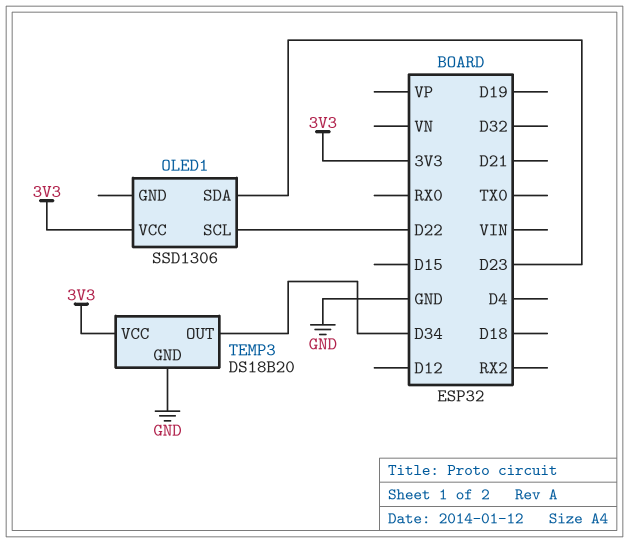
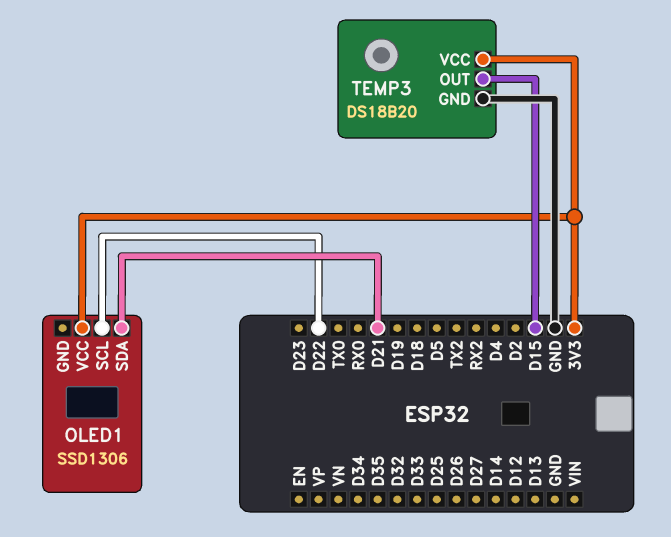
OLED1 pin SDA: D23 -> D21
TEMP3 pin OUT: D34 -> D15

